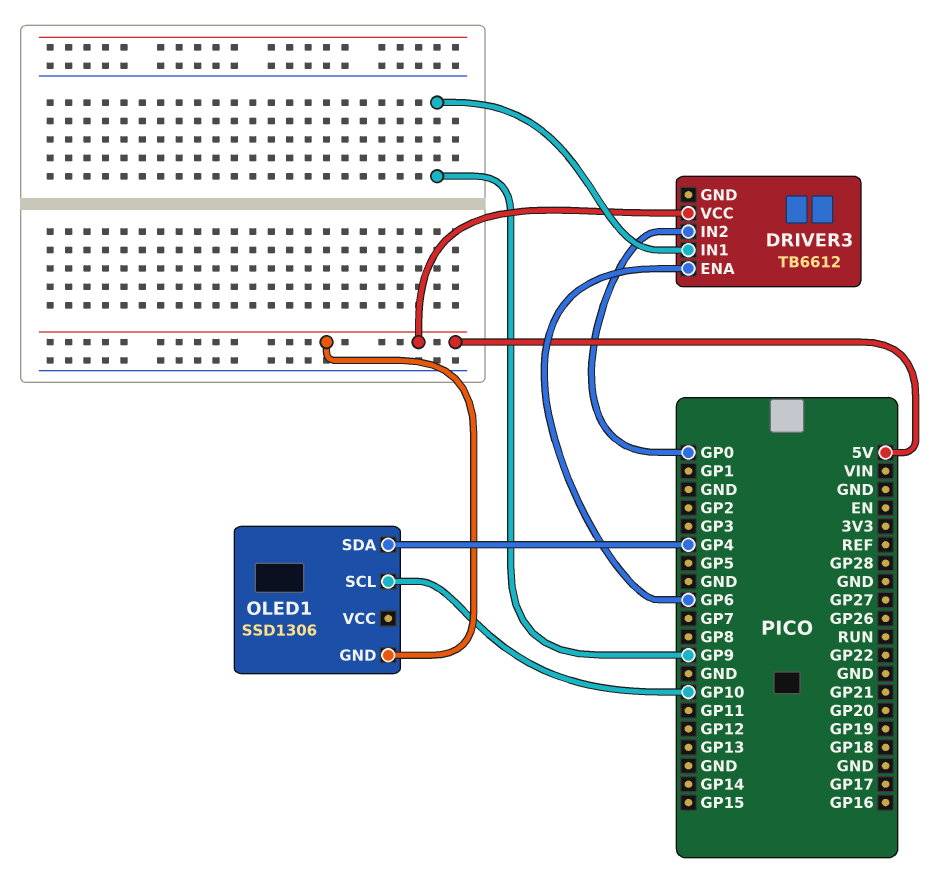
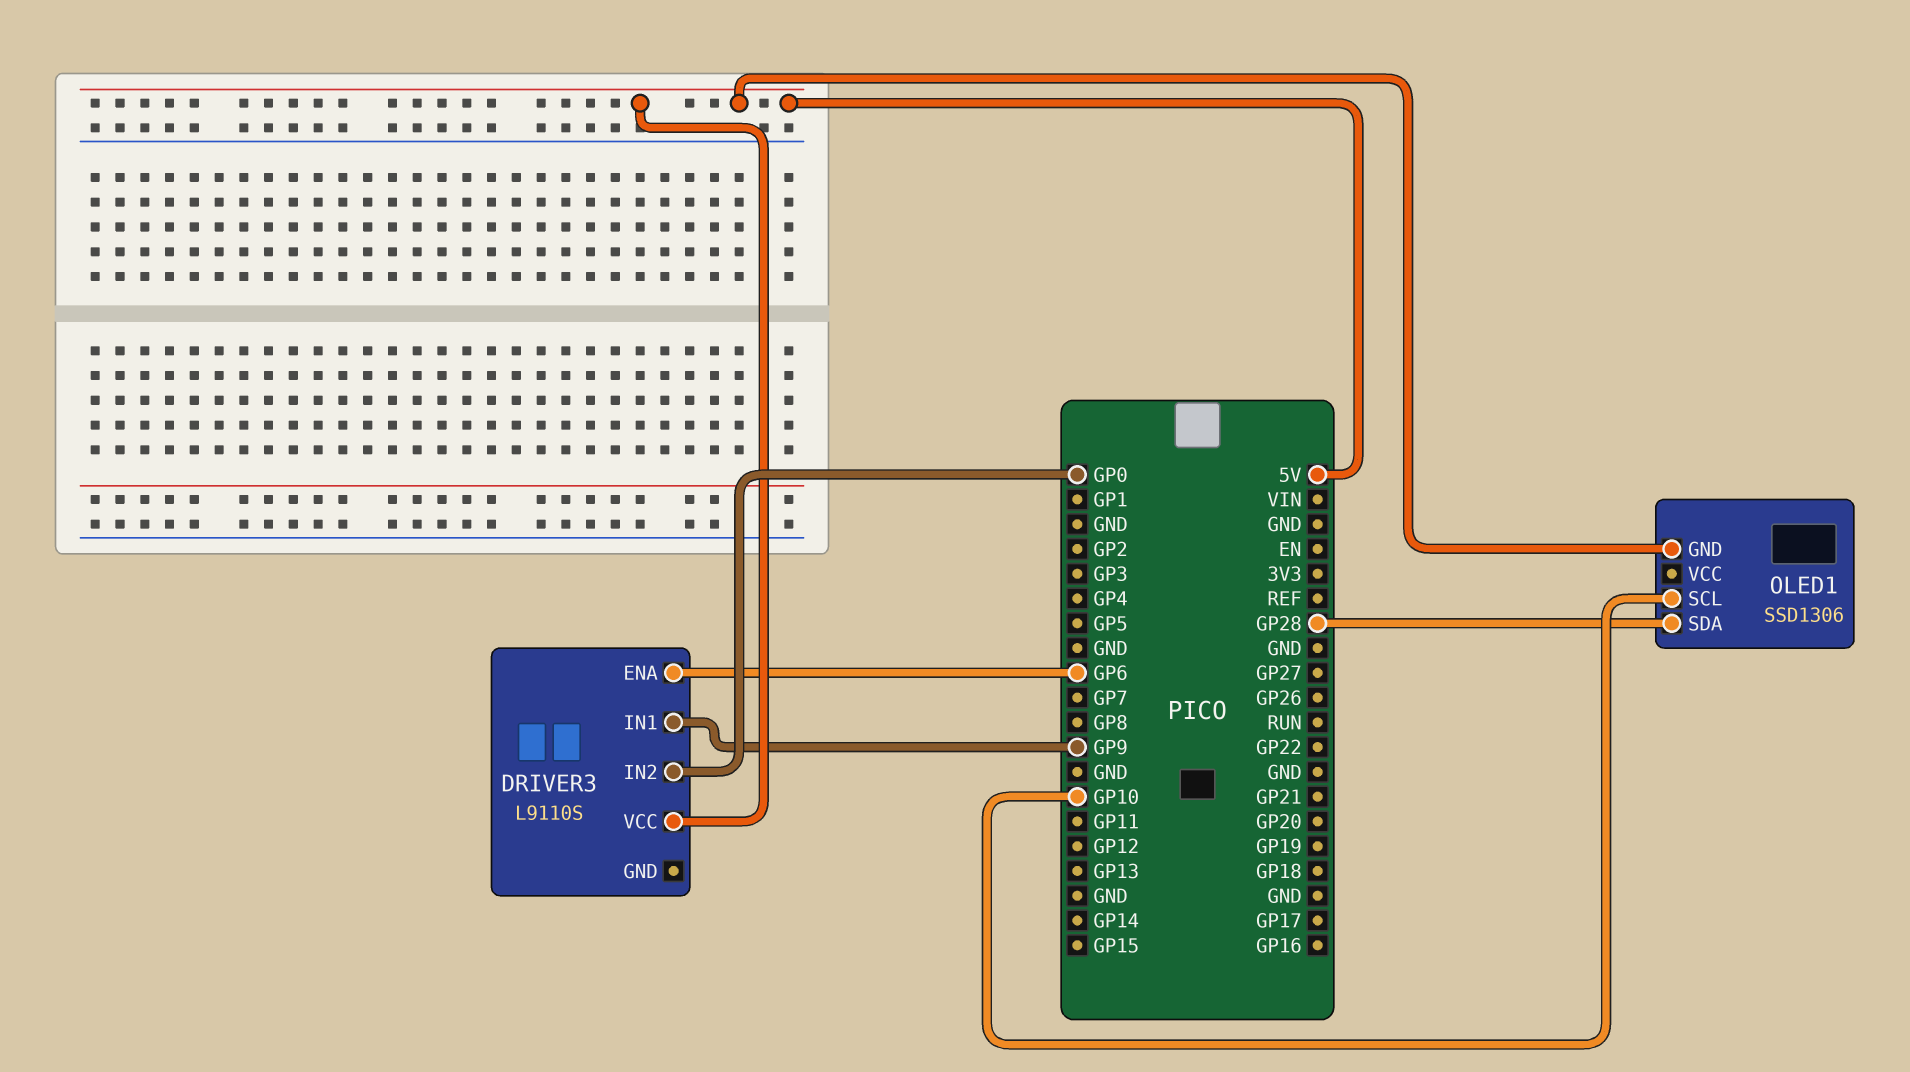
DRIVER3: TB6612 -> L9110S
OLED1 pin SDA: GP4 -> GP28

